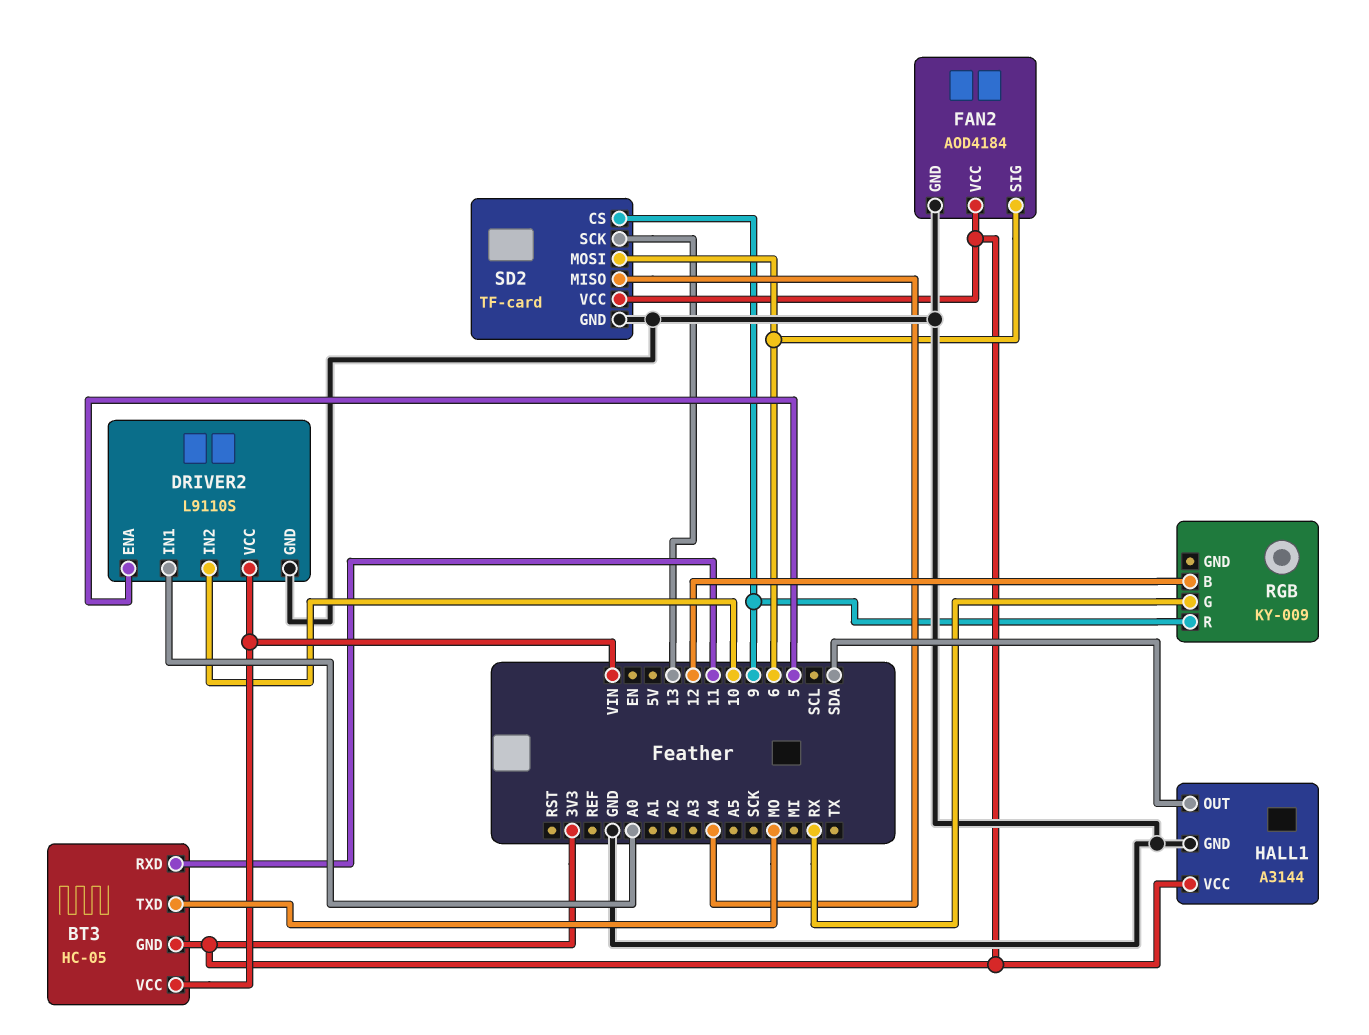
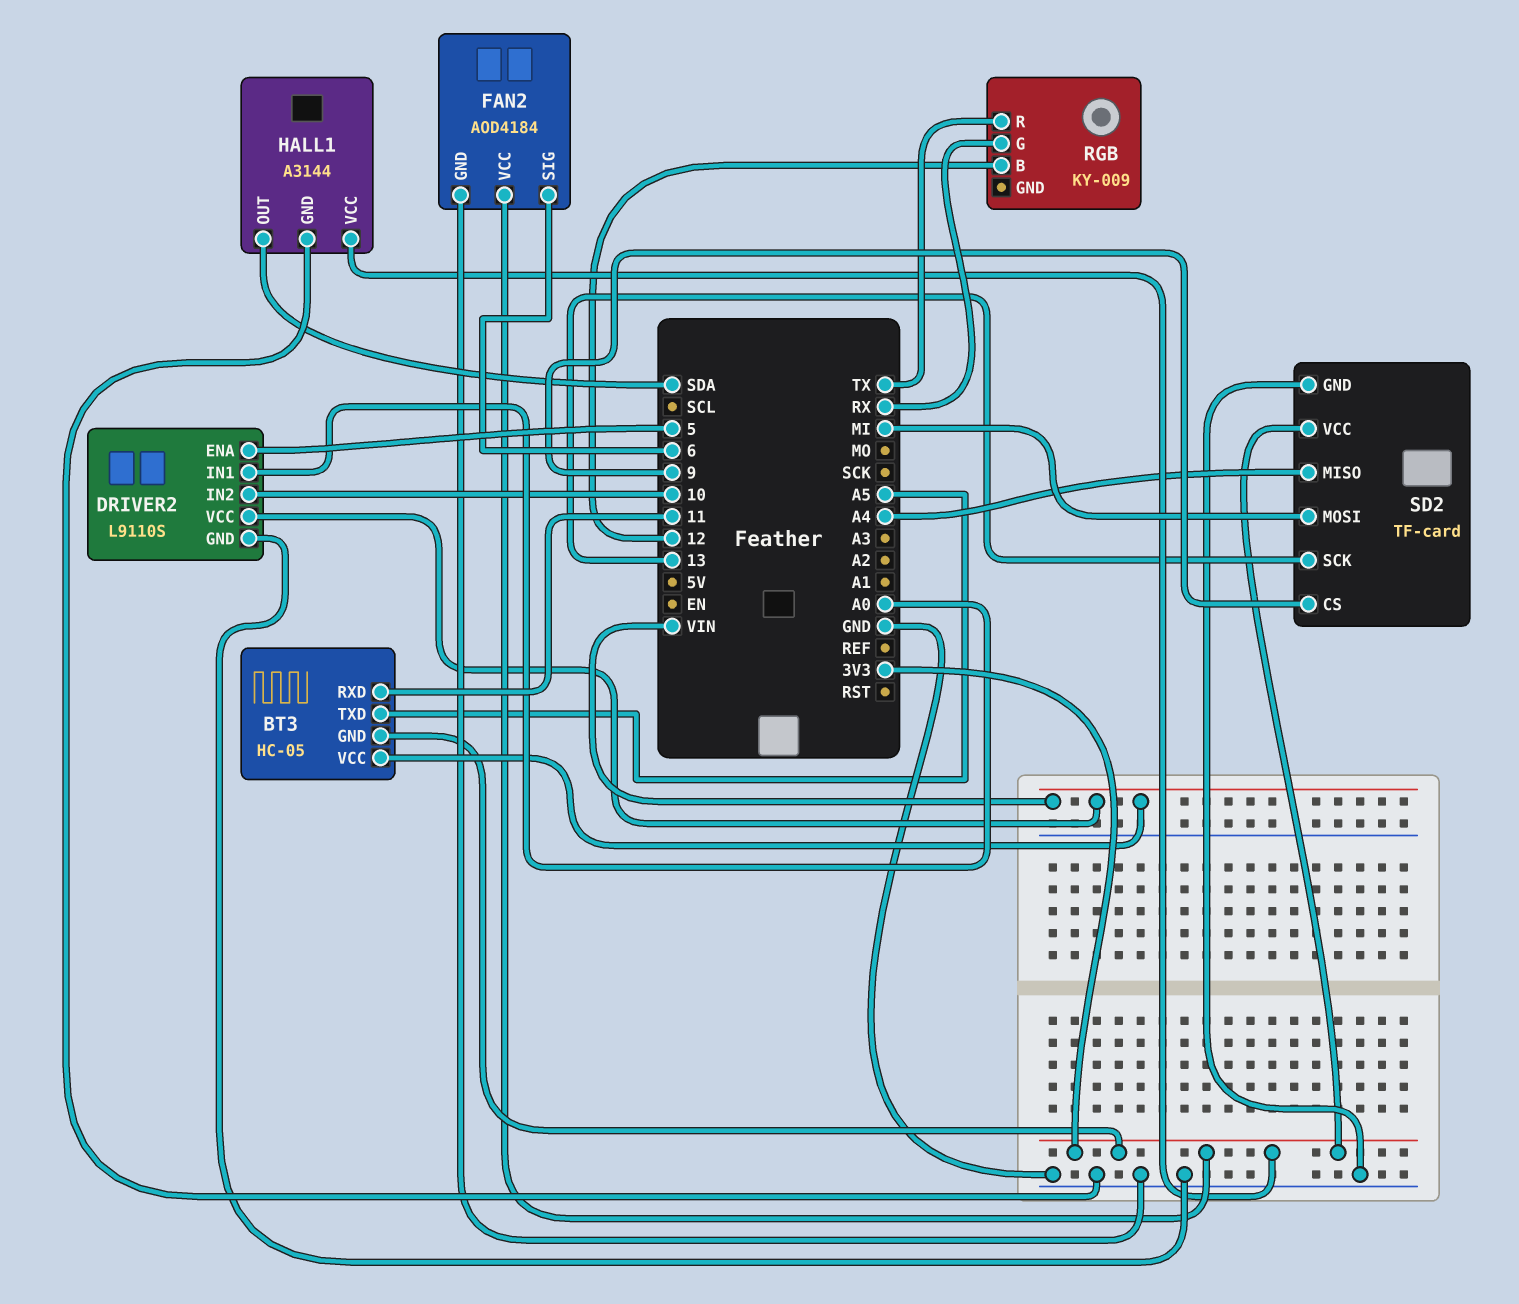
BT3 pin TXD: MO -> A5
RGB pin R: 9 -> TX
SD2 pin MOSI: 6 -> MI

